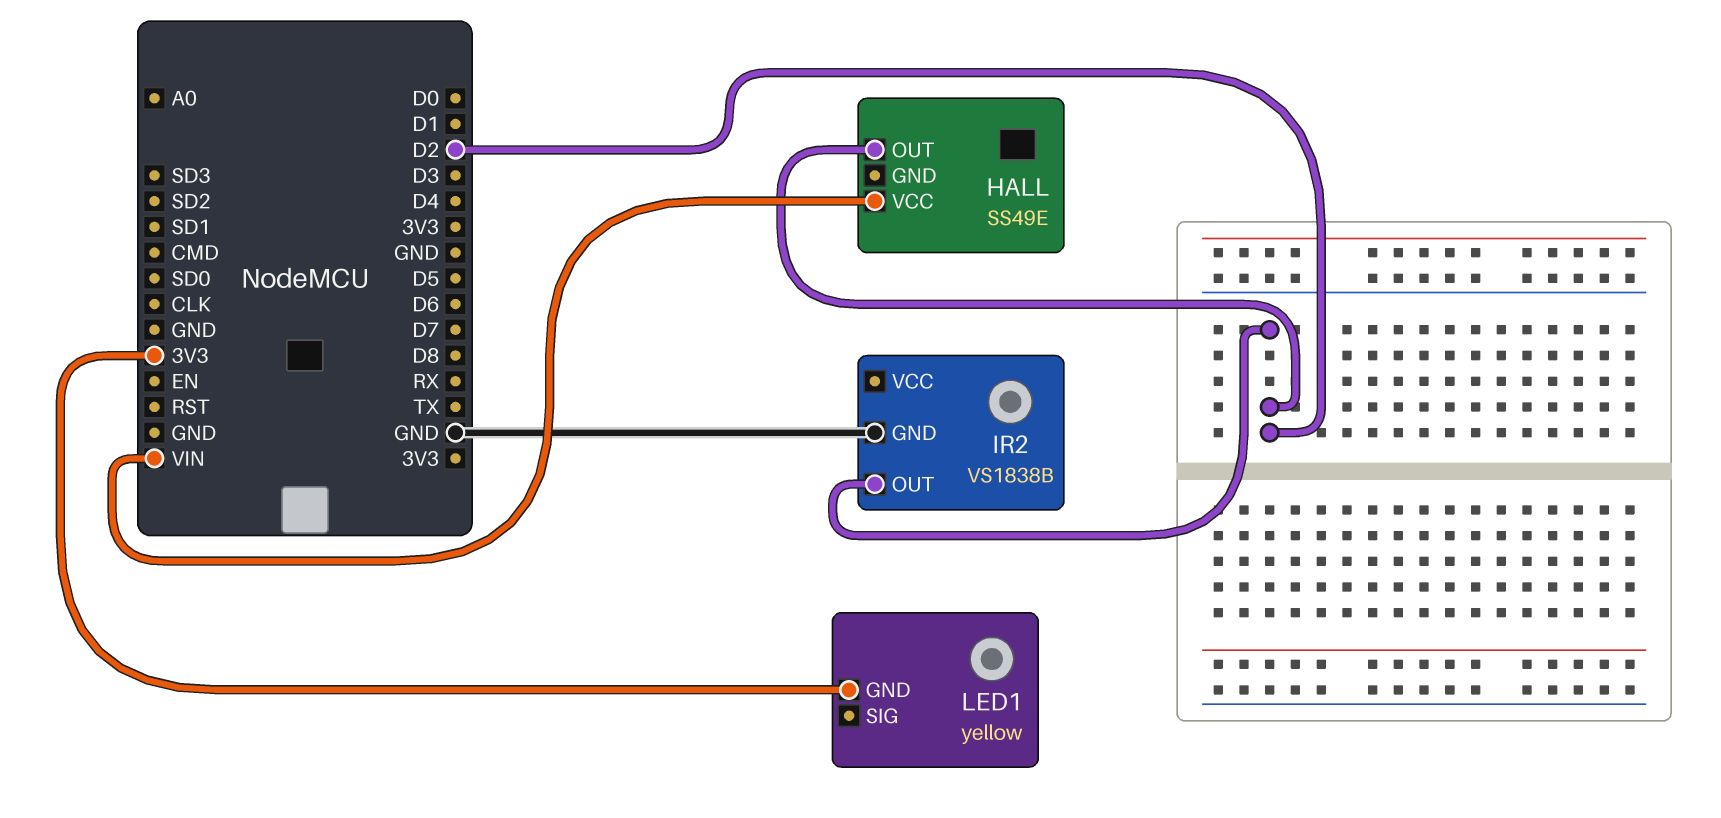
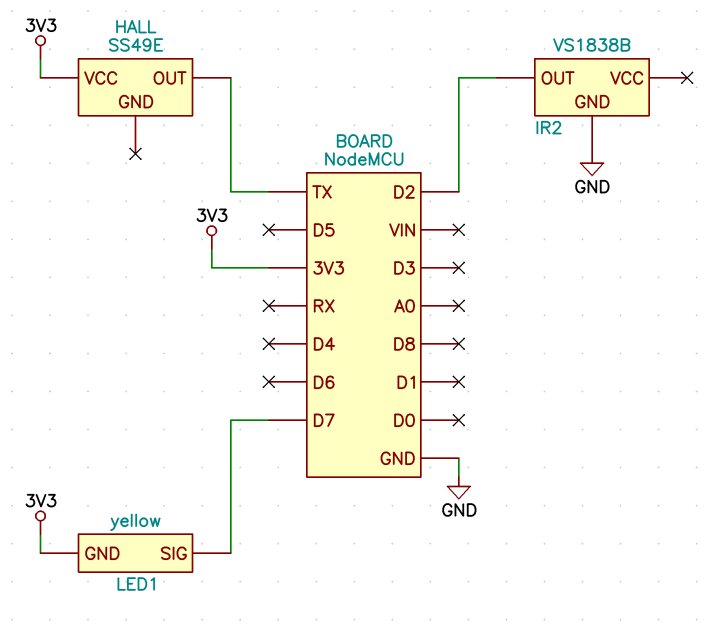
HALL pin OUT: D2 -> TX
HALL pin VCC: VIN -> 3V3
LED1 pin SIG: none -> D7

